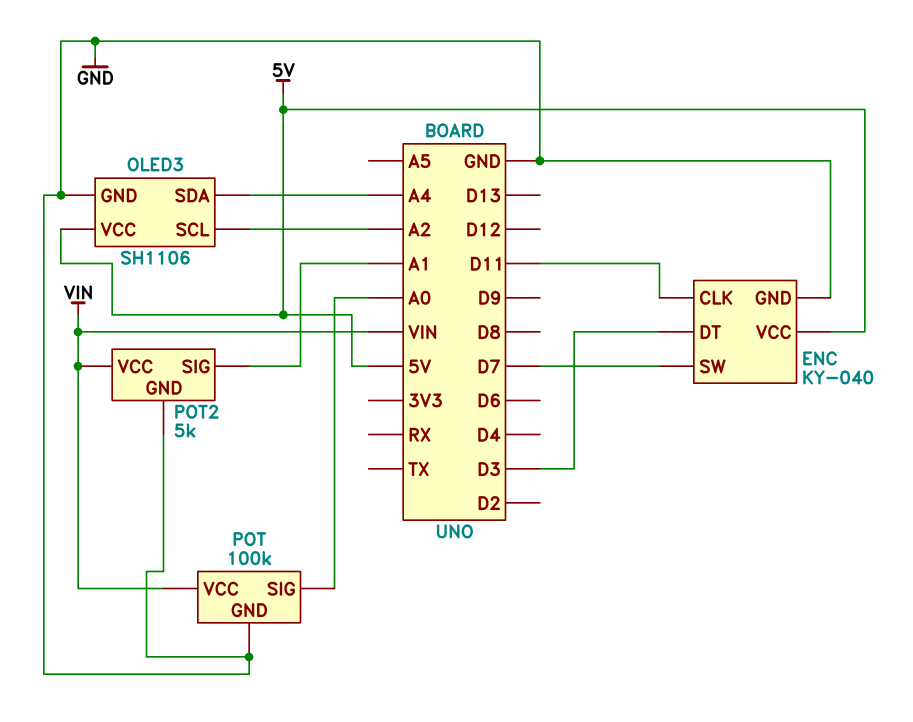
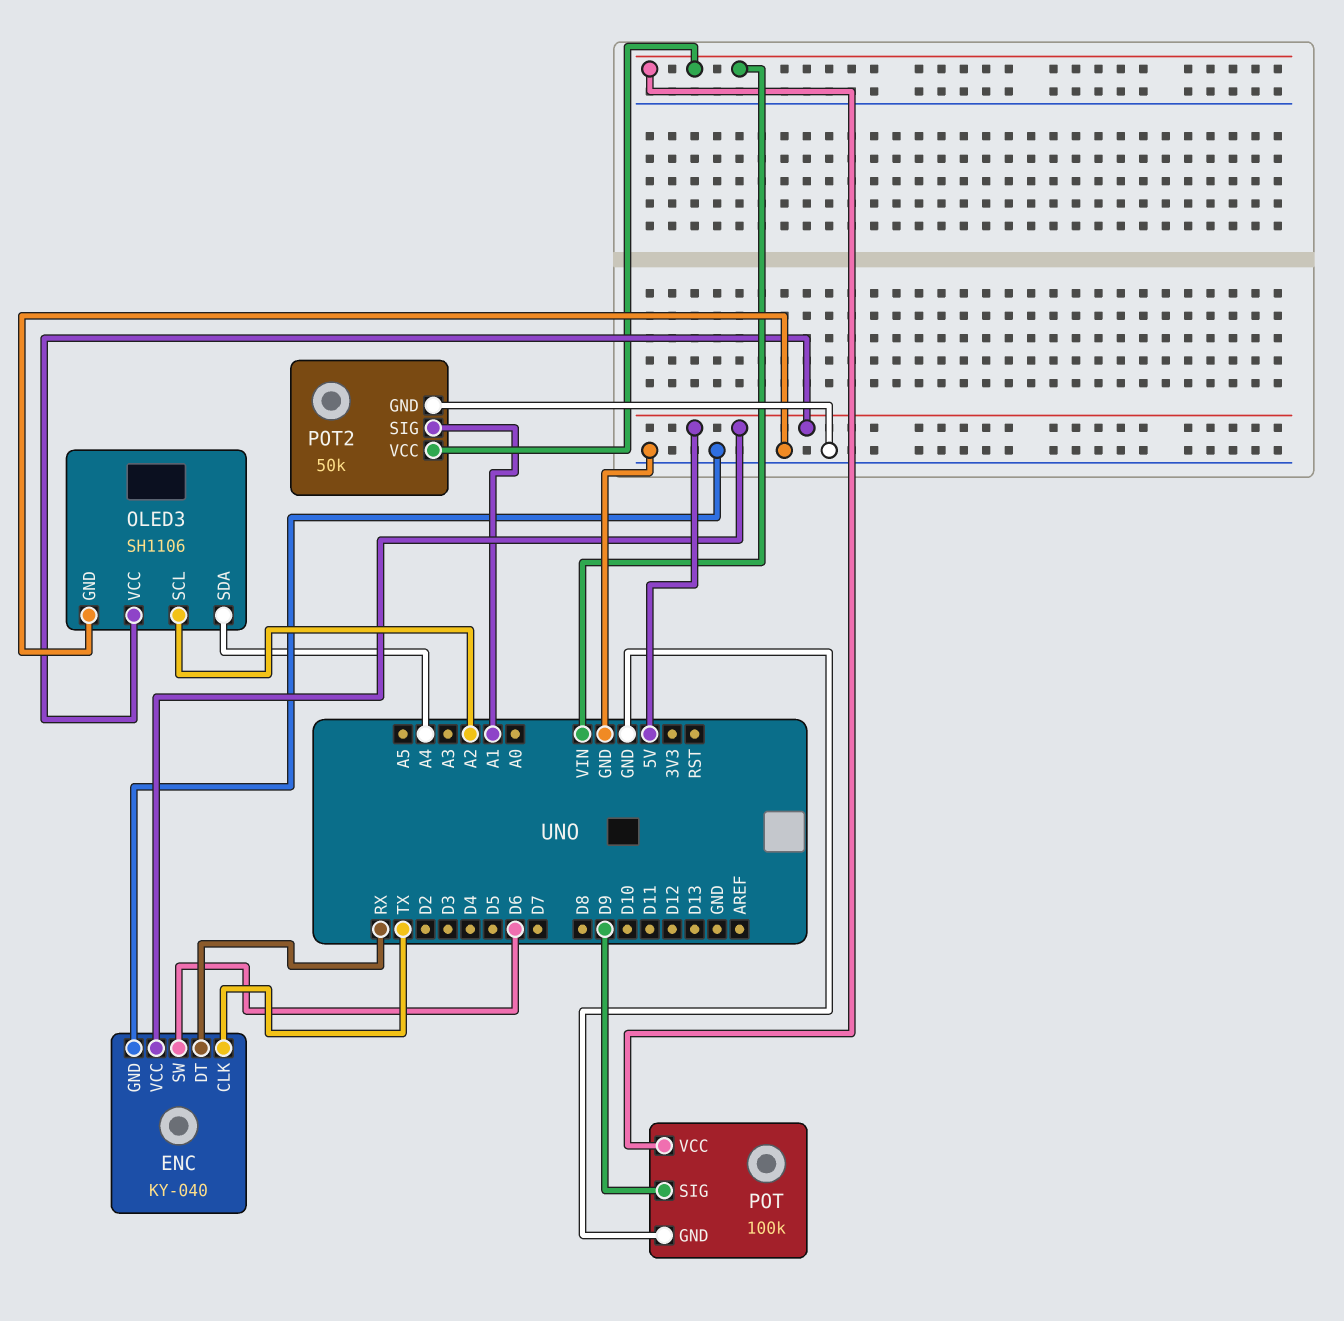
ENC pin CLK: D11 -> TX
ENC pin DT: D3 -> RX
ENC pin SW: D7 -> D6
POT pin SIG: A0 -> D9
POT2: 5k -> 50k

